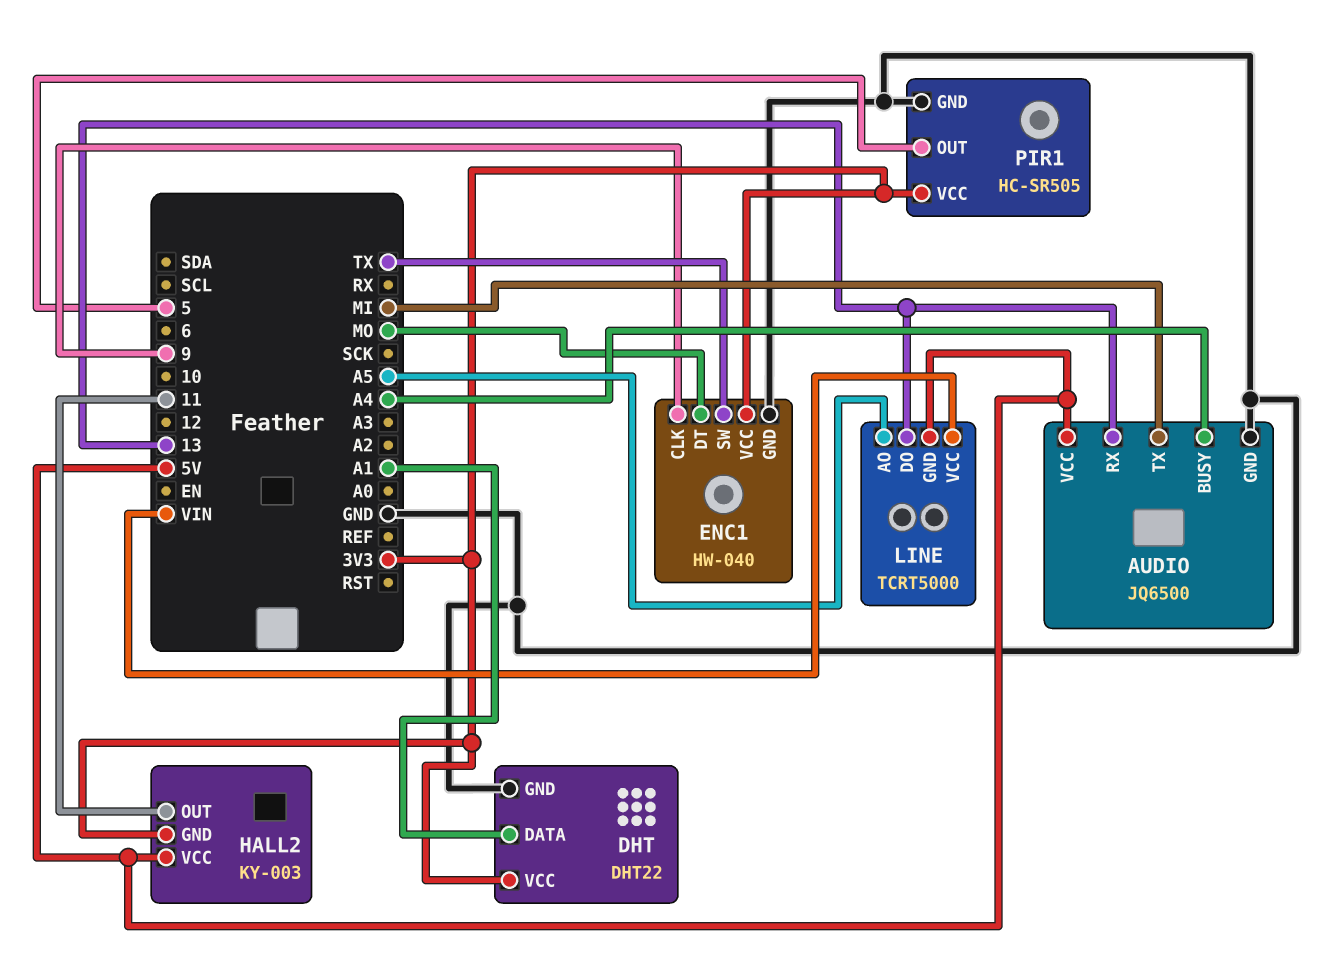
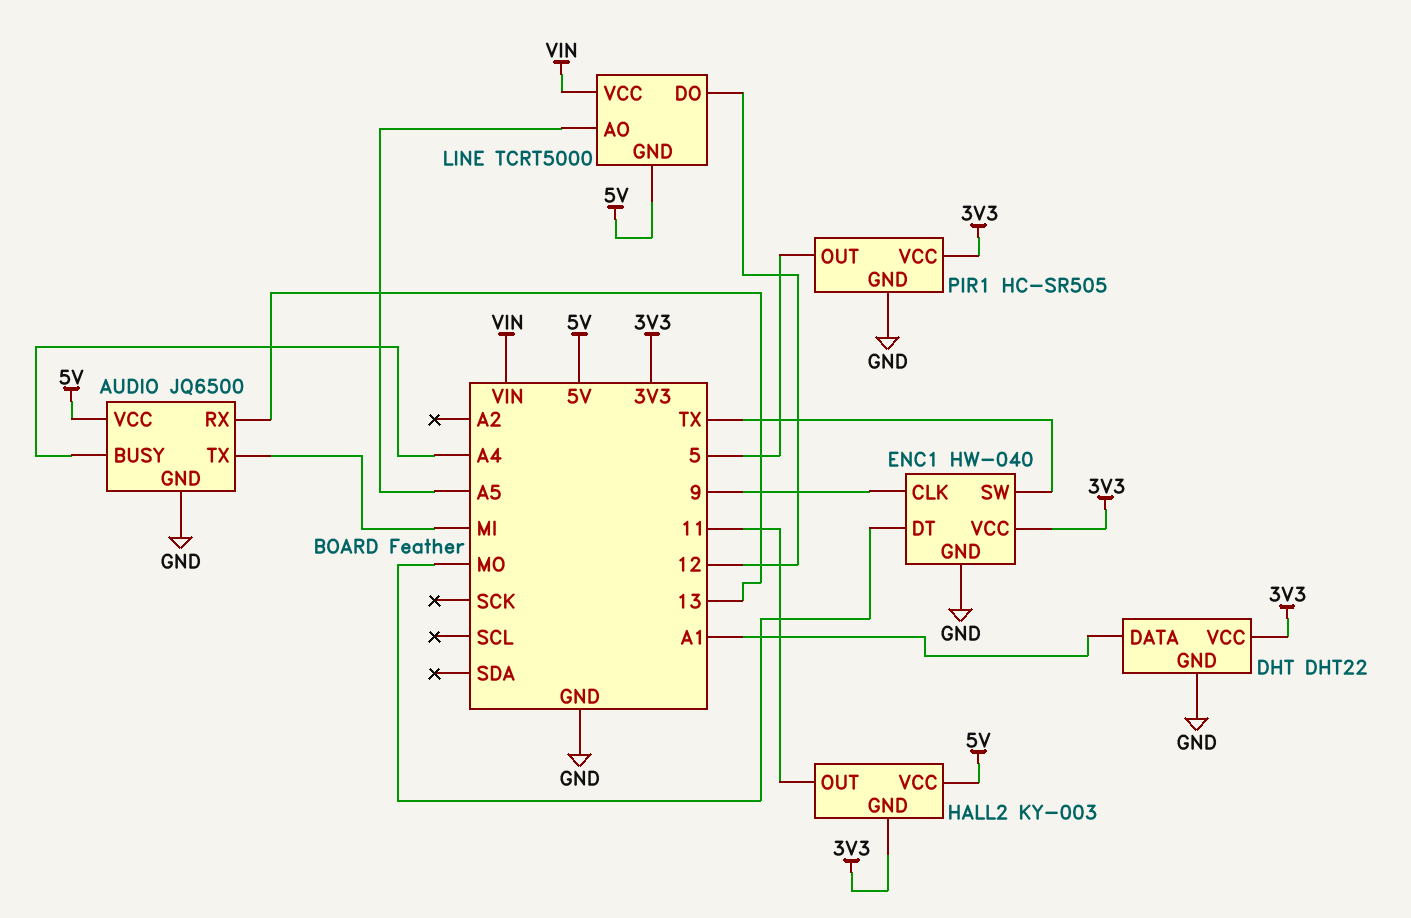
LINE pin DO: 13 -> 12

